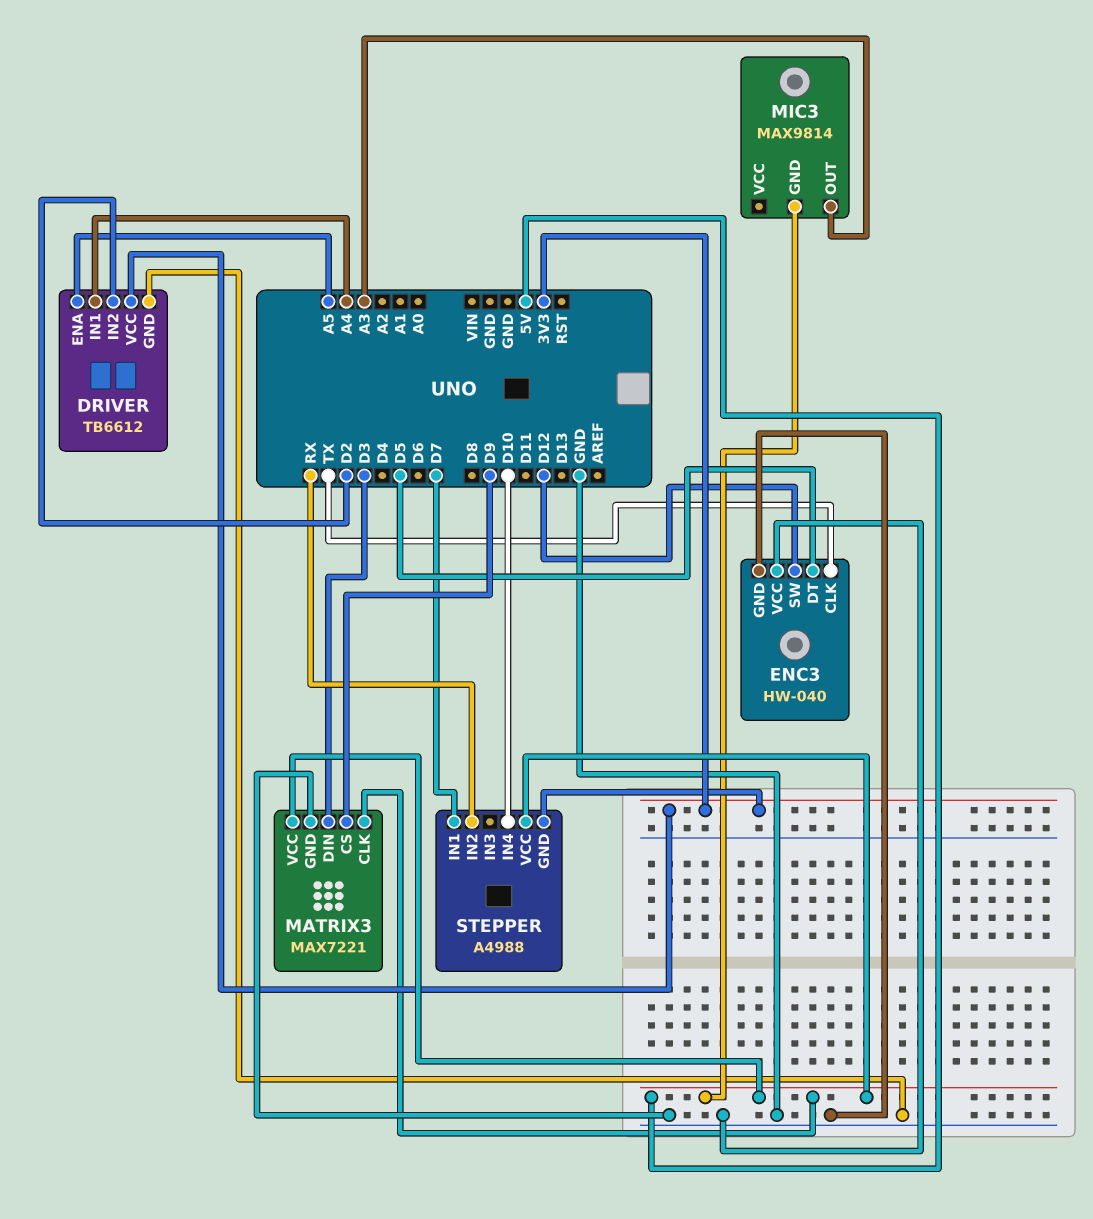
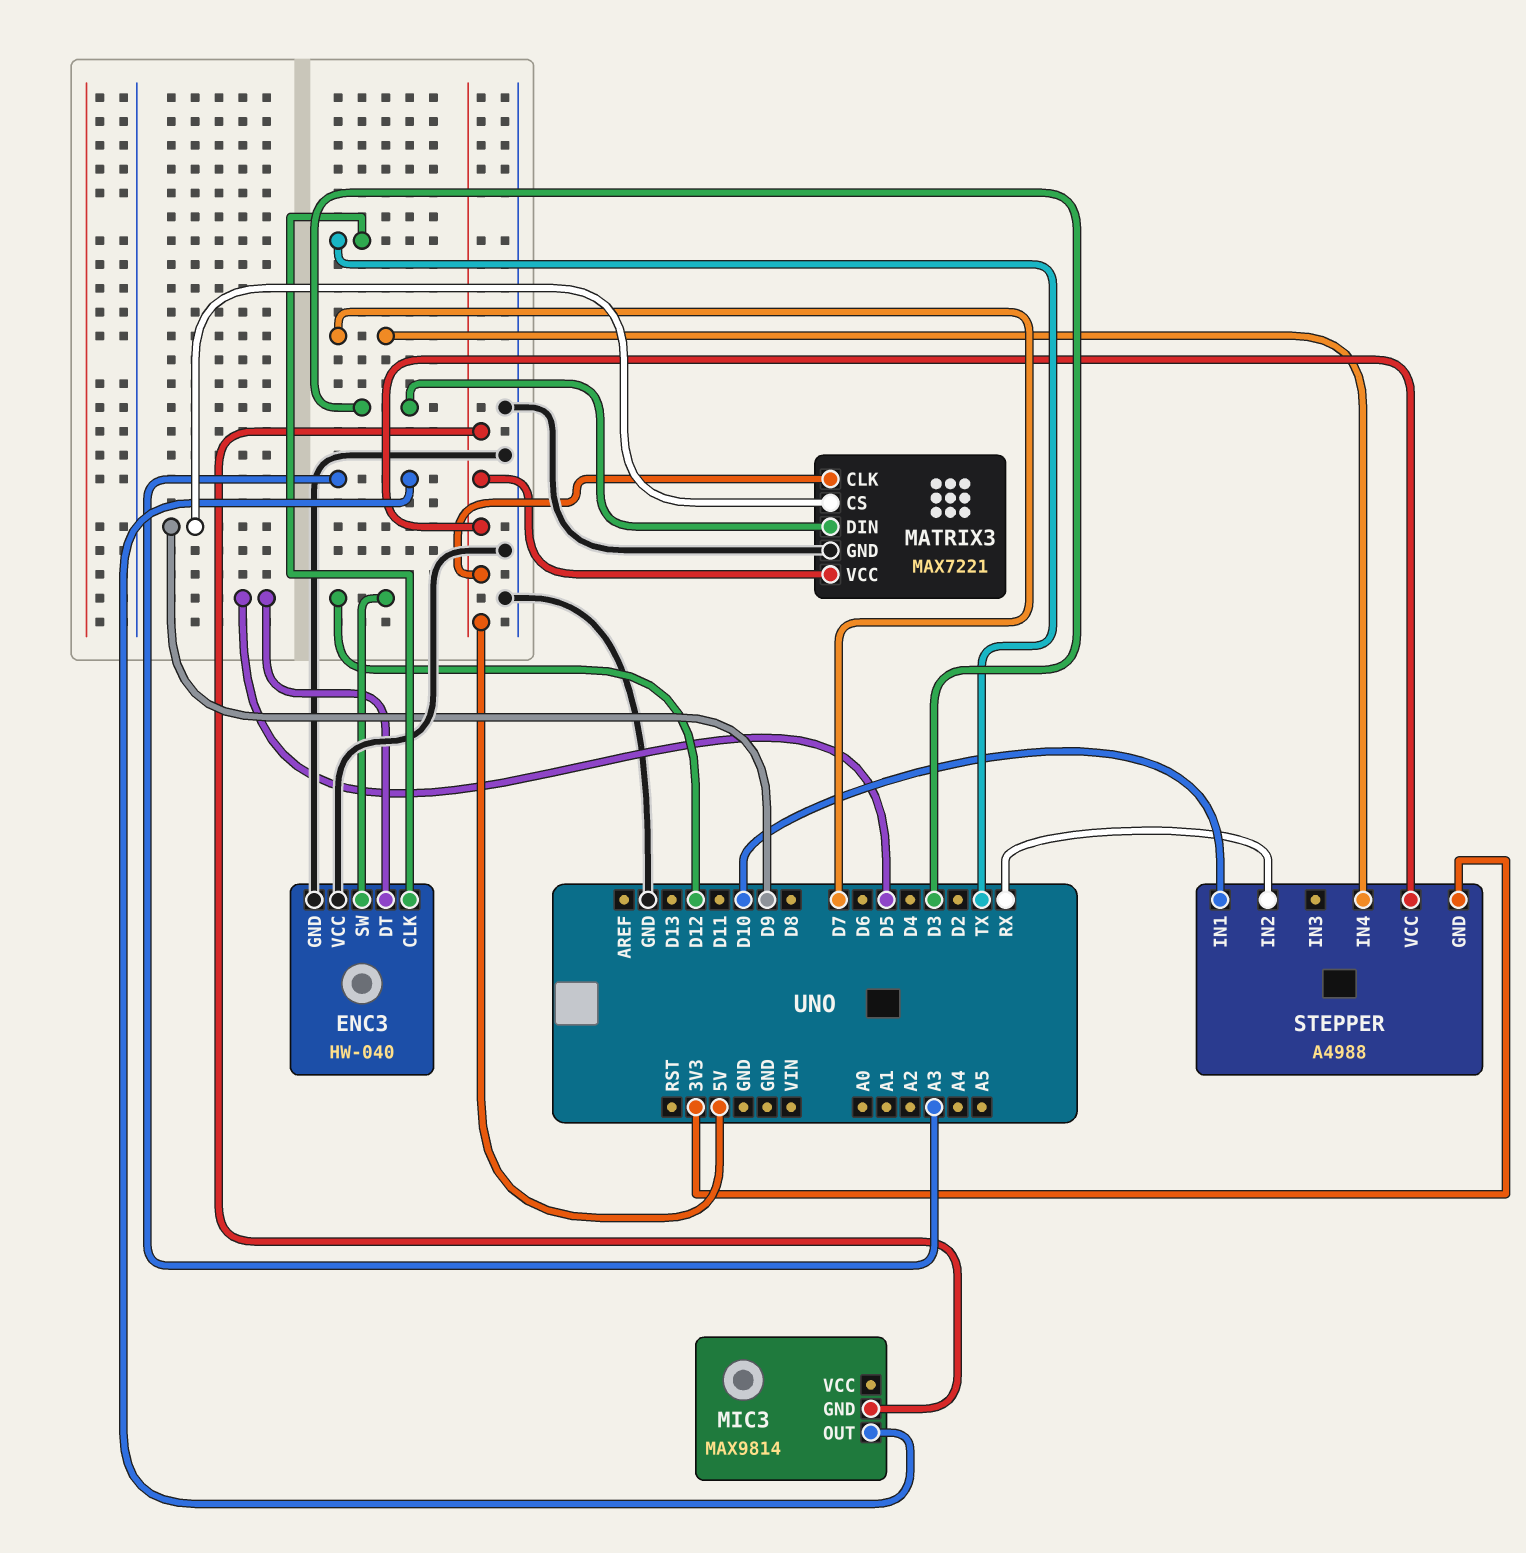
DRIVER: TB6612 -> none
DRIVER pin ENA: A5 -> none
DRIVER pin GND: GND -> none
DRIVER pin IN1: A4 -> none
DRIVER pin IN2: D2 -> none
DRIVER pin VCC: 3V3 -> none
STEPPER pin IN1: D7 -> D10
STEPPER pin IN4: D10 -> D7

